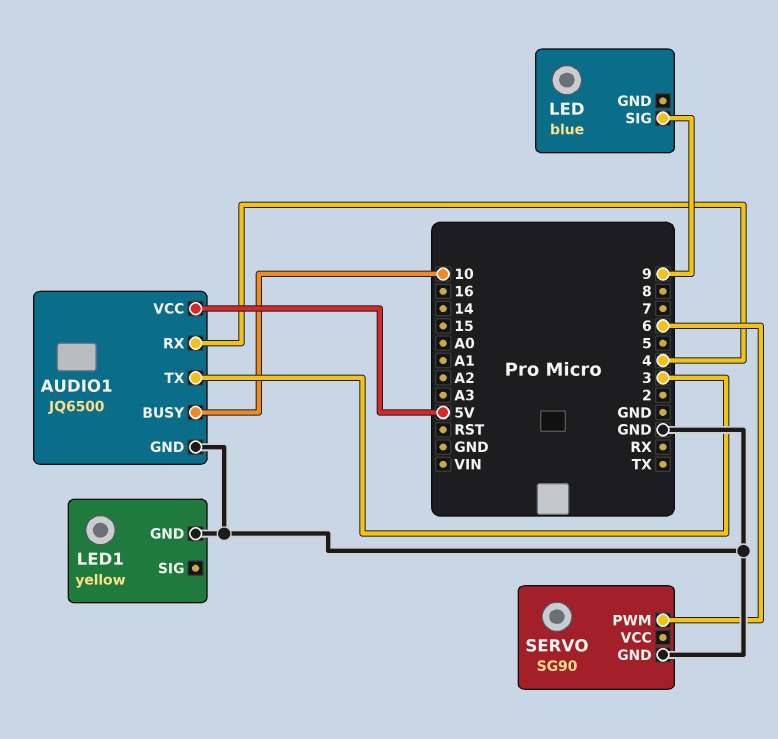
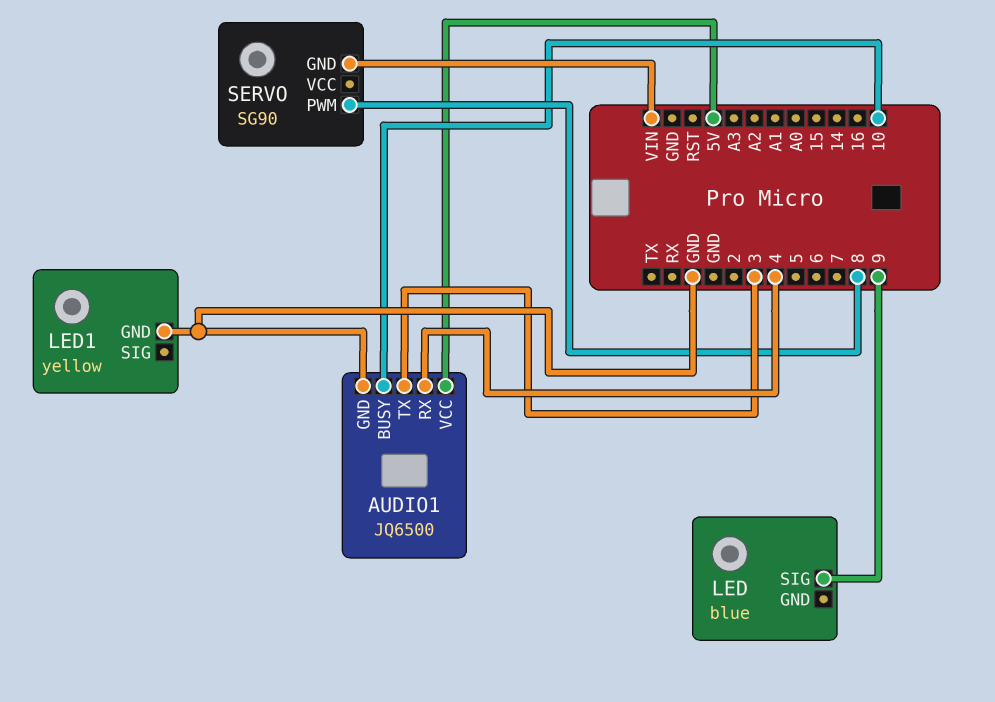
SERVO pin GND: GND -> VIN
SERVO pin PWM: 6 -> 8

